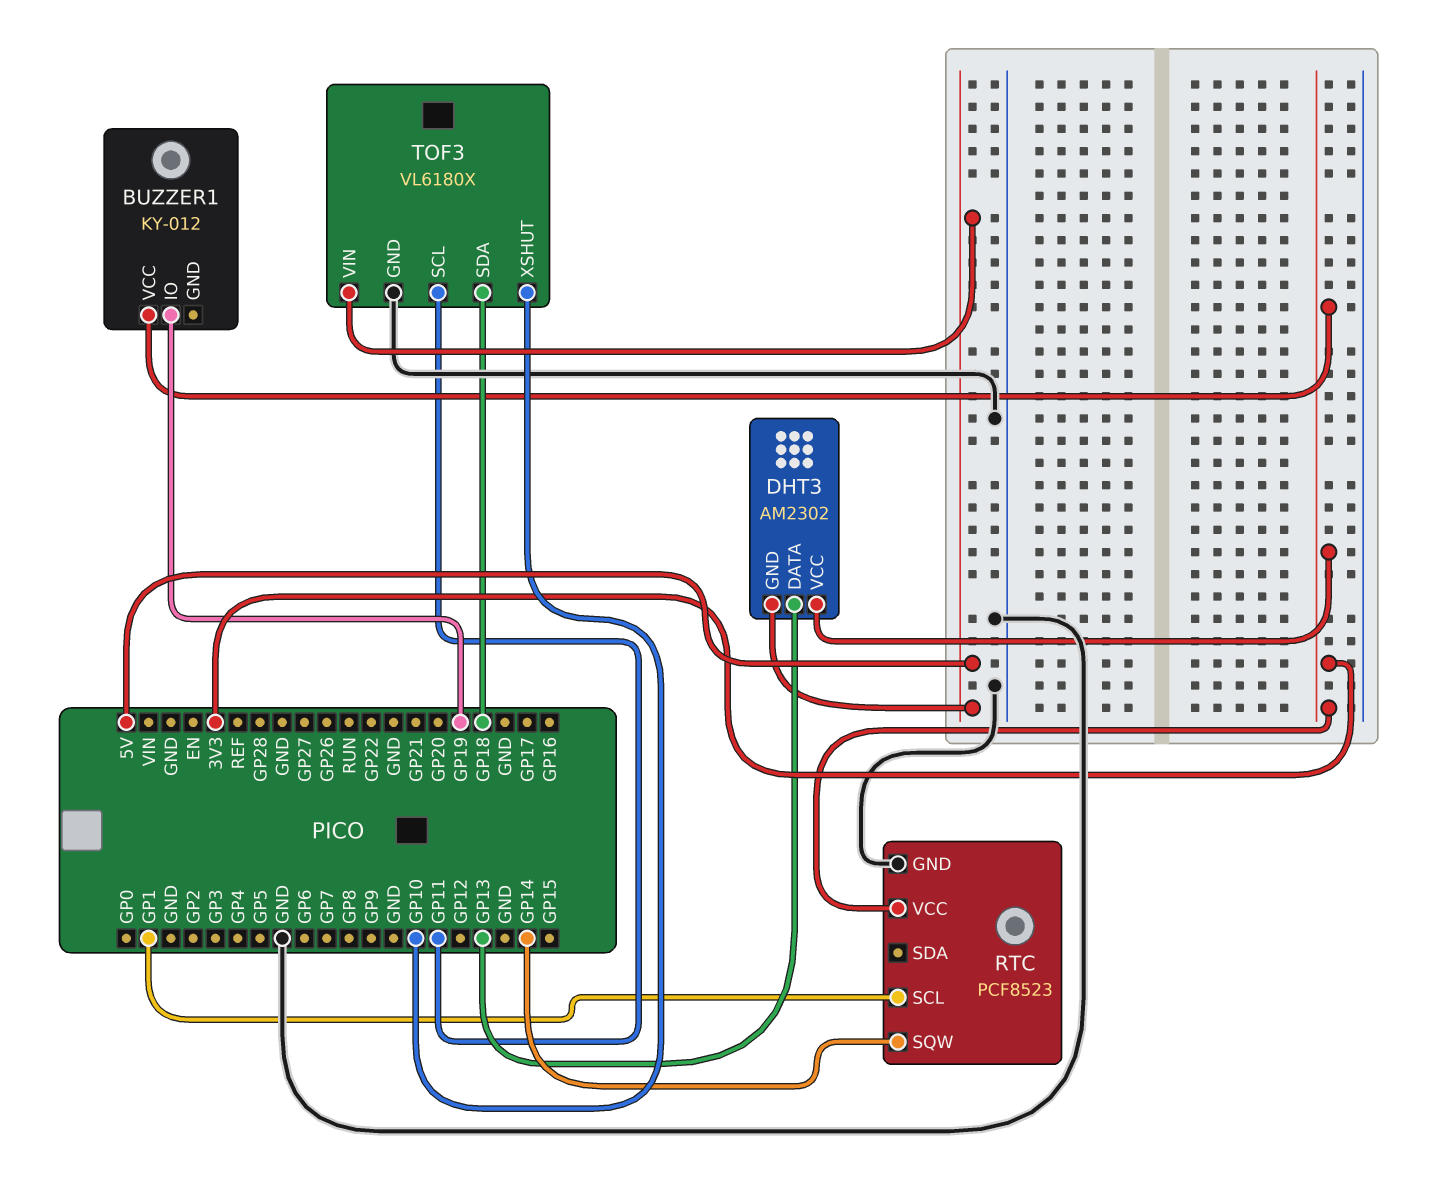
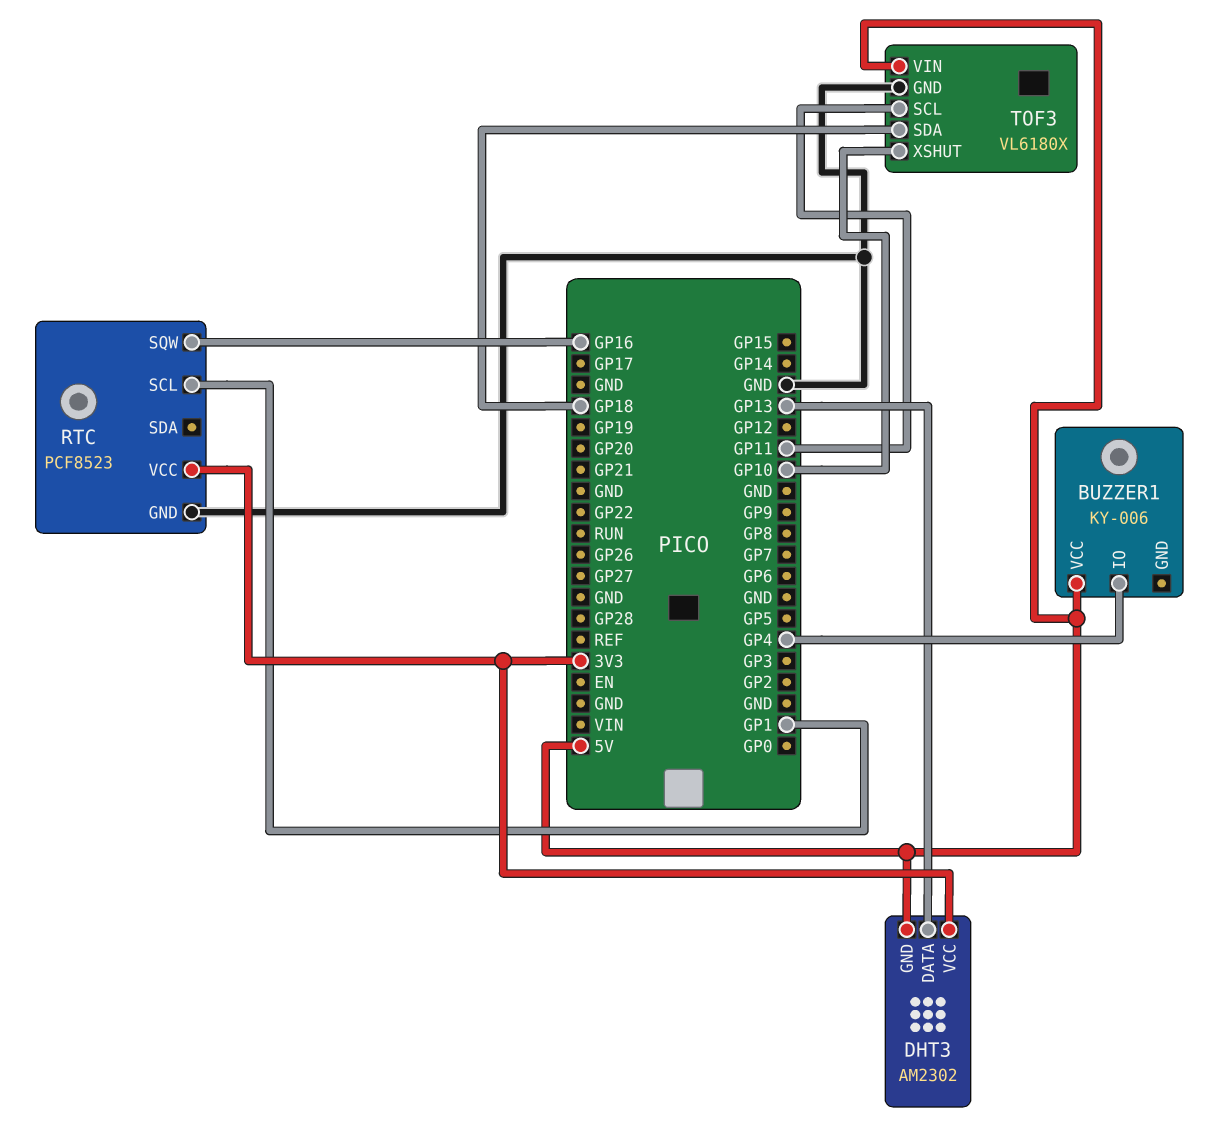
BUZZER1: KY-012 -> KY-006
BUZZER1 pin IO: GP19 -> GP4
BUZZER1 pin VCC: 3V3 -> 5V
RTC pin SQW: GP14 -> GP16

